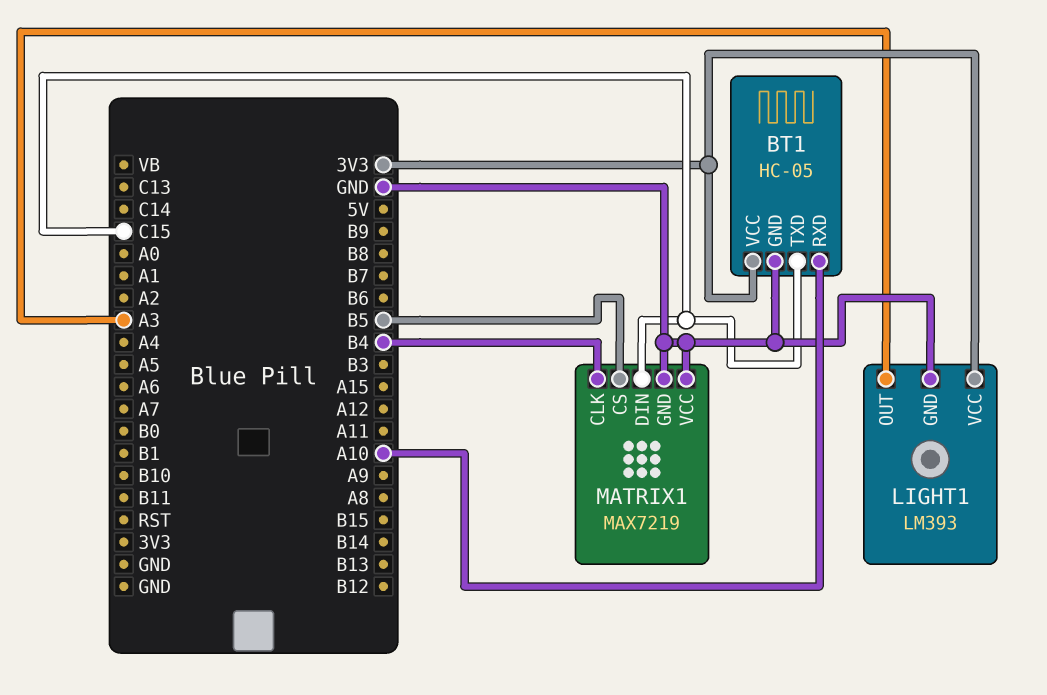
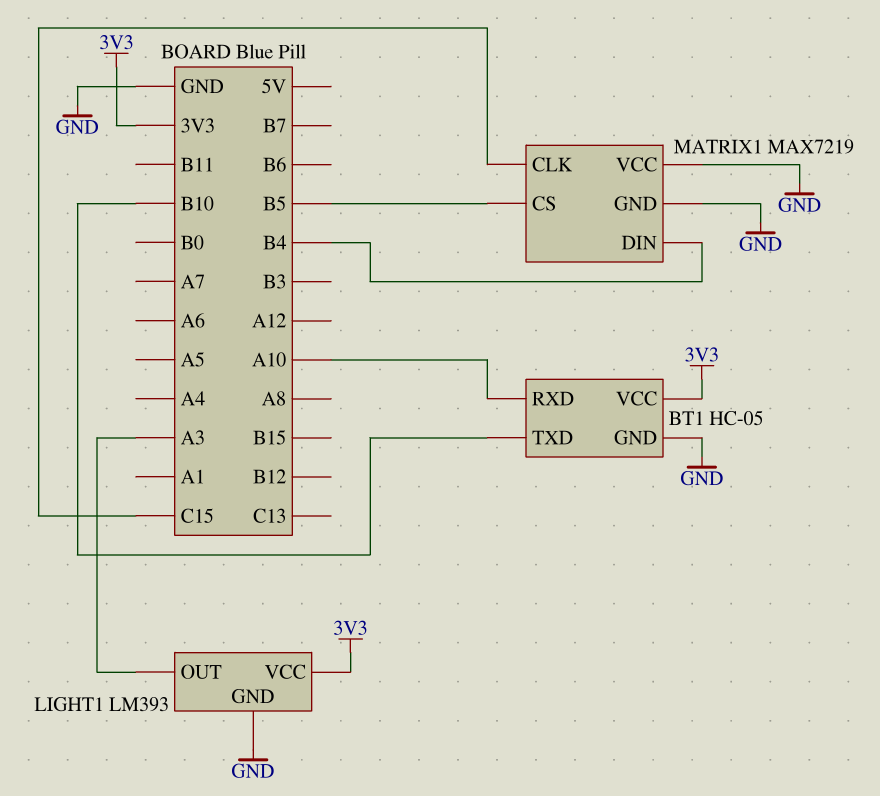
BT1 pin TXD: C15 -> B10
MATRIX1 pin CLK: B4 -> C15
MATRIX1 pin DIN: C15 -> B4

